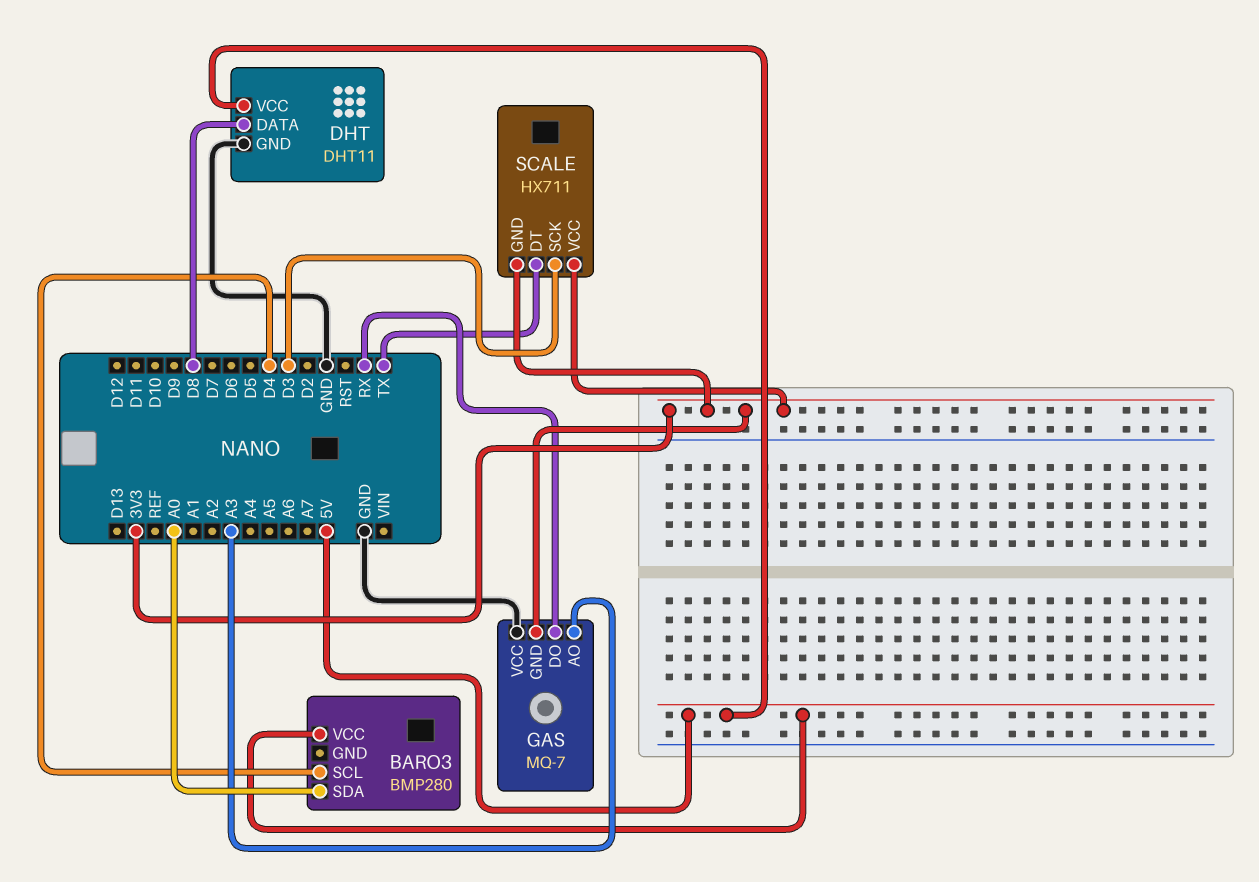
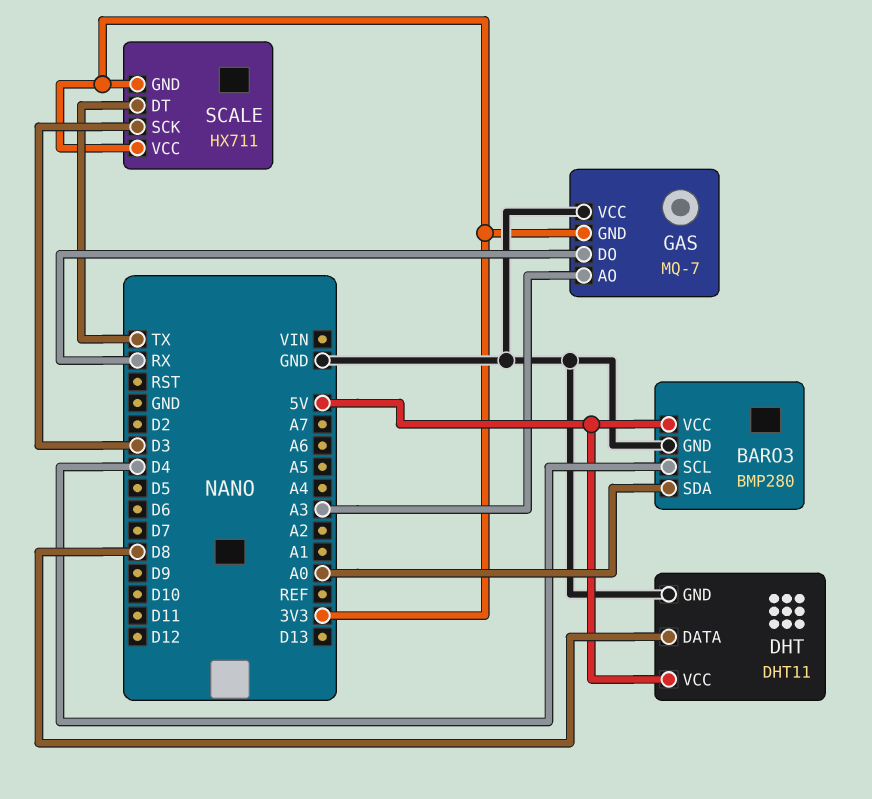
BARO3 pin GND: none -> GND

